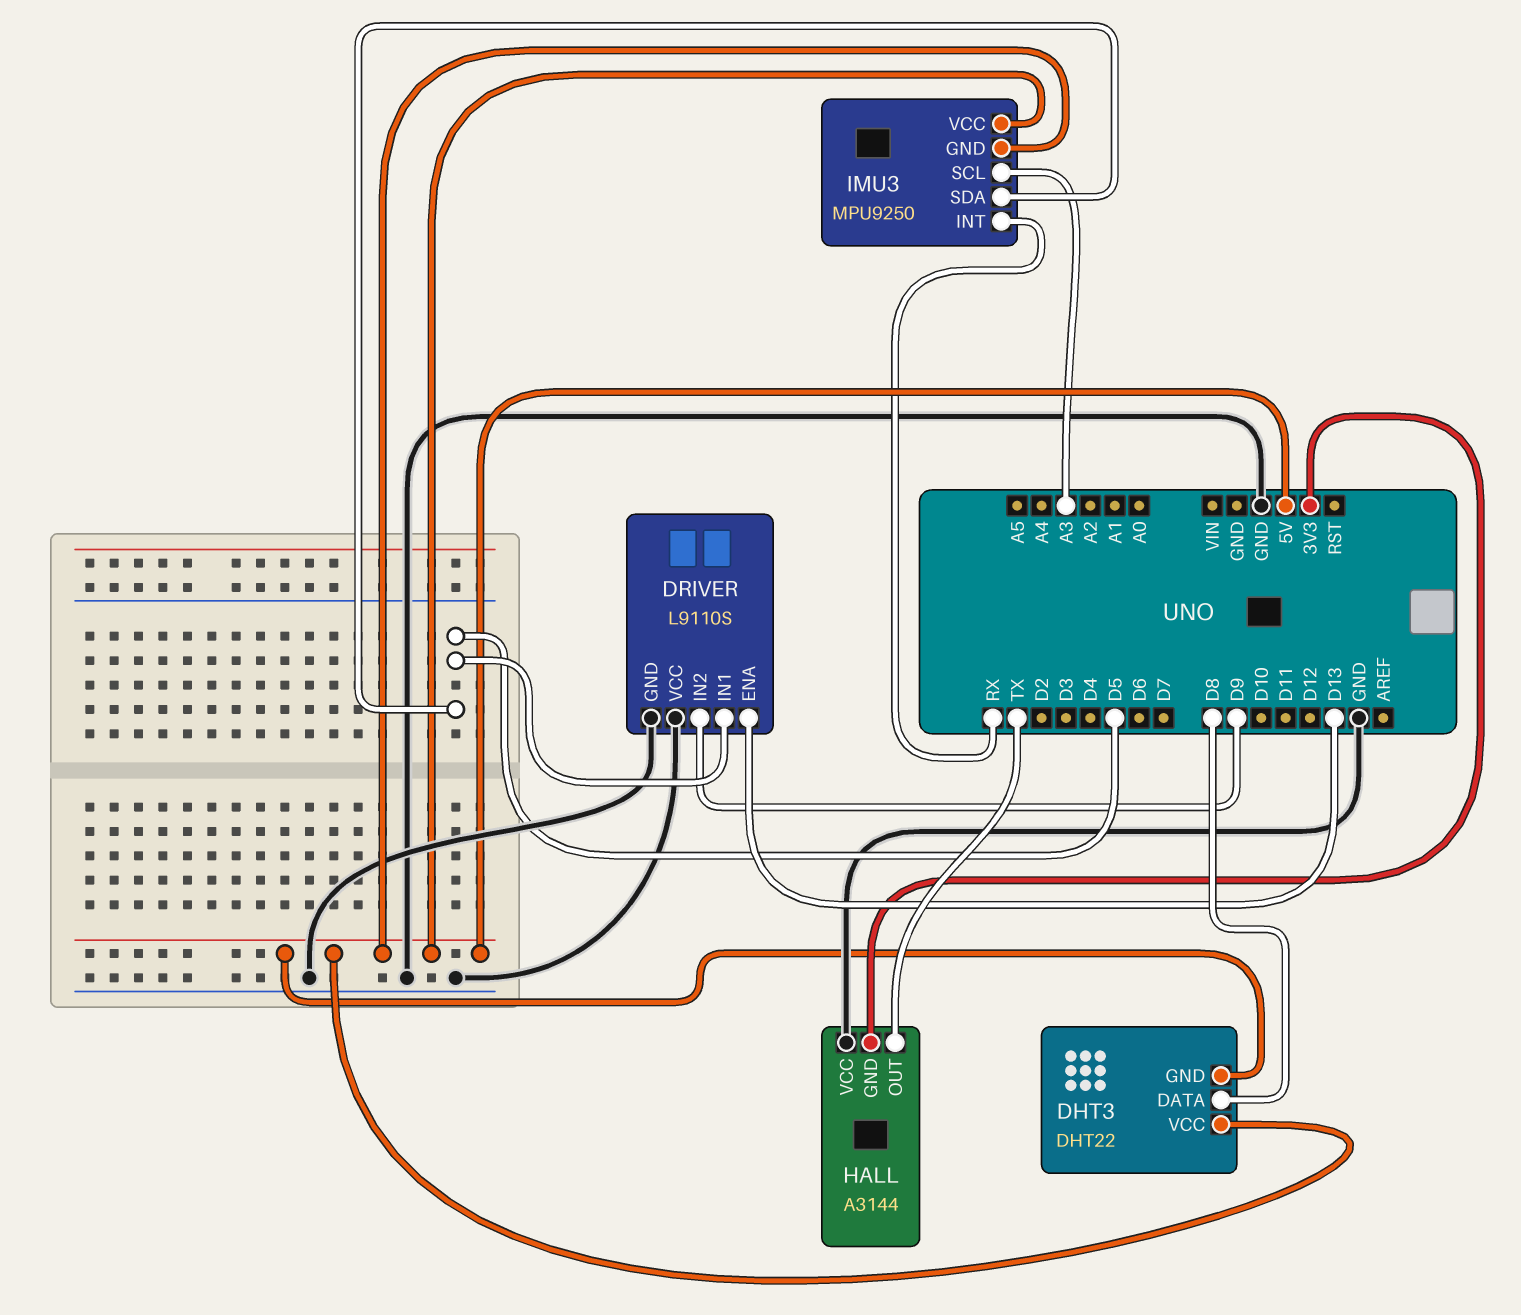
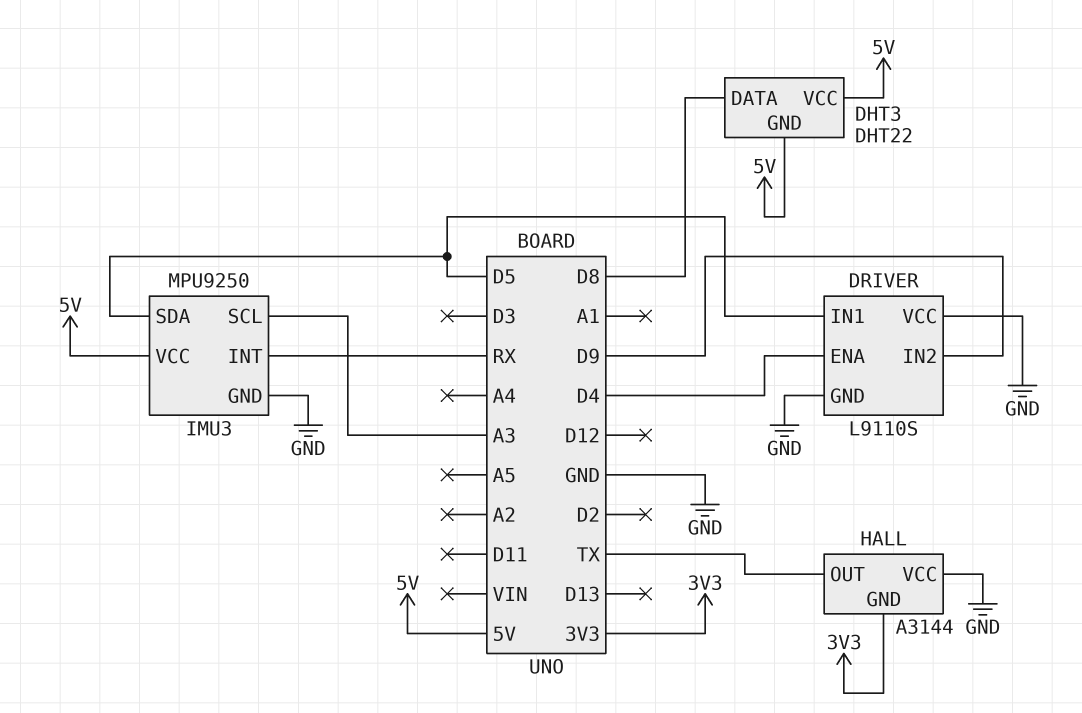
DRIVER pin ENA: D13 -> D4
IMU3 pin GND: 5V -> GND

